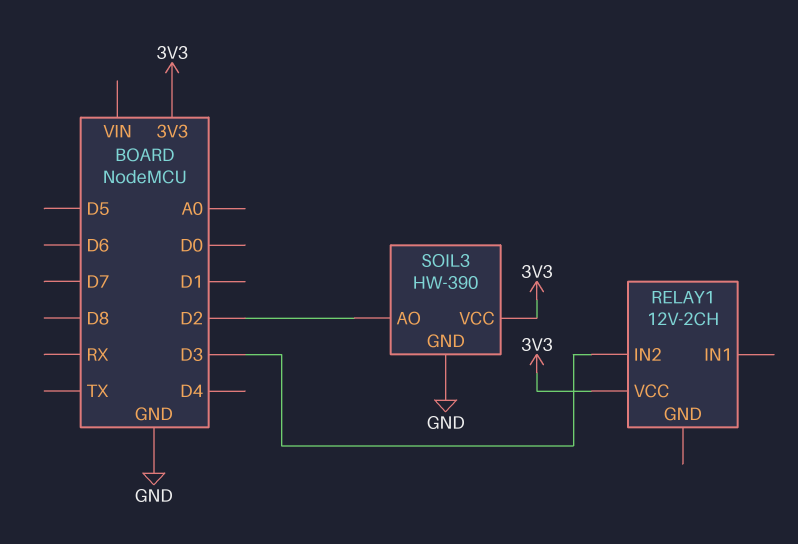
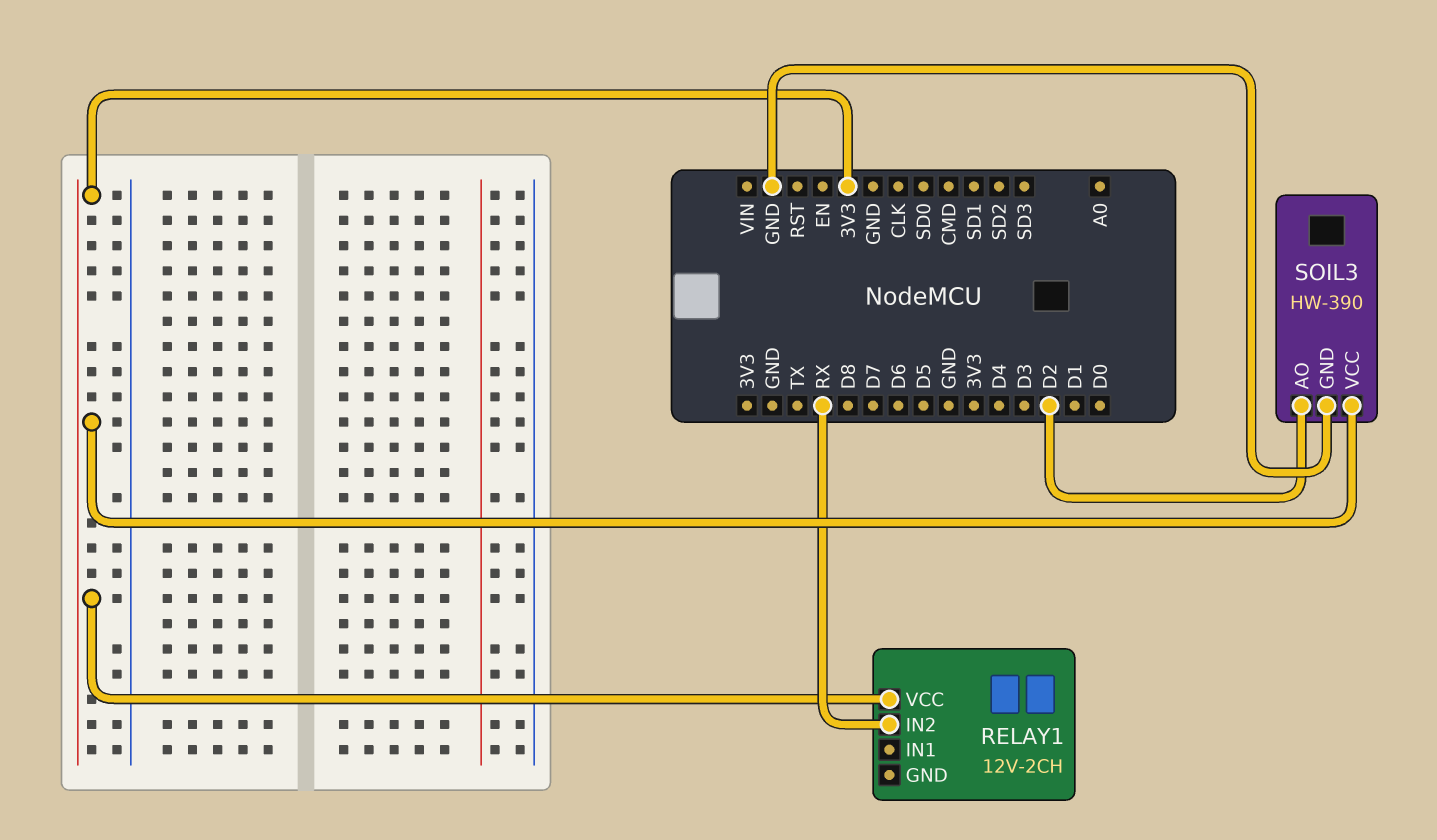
RELAY1 pin IN2: D3 -> RX

